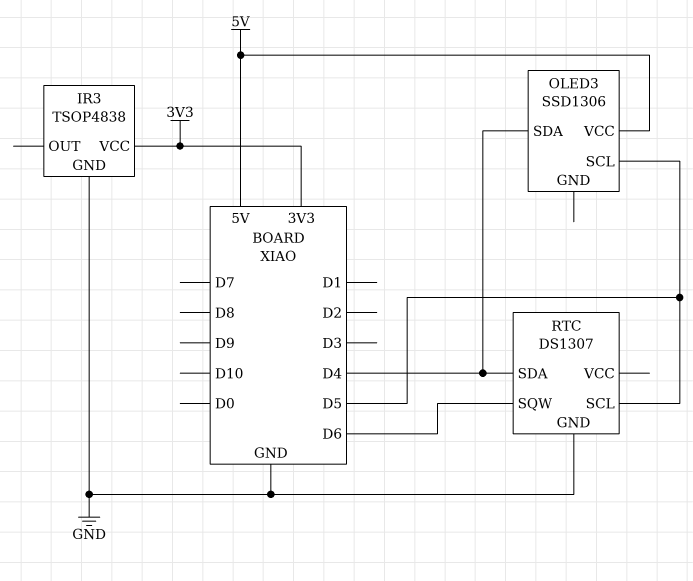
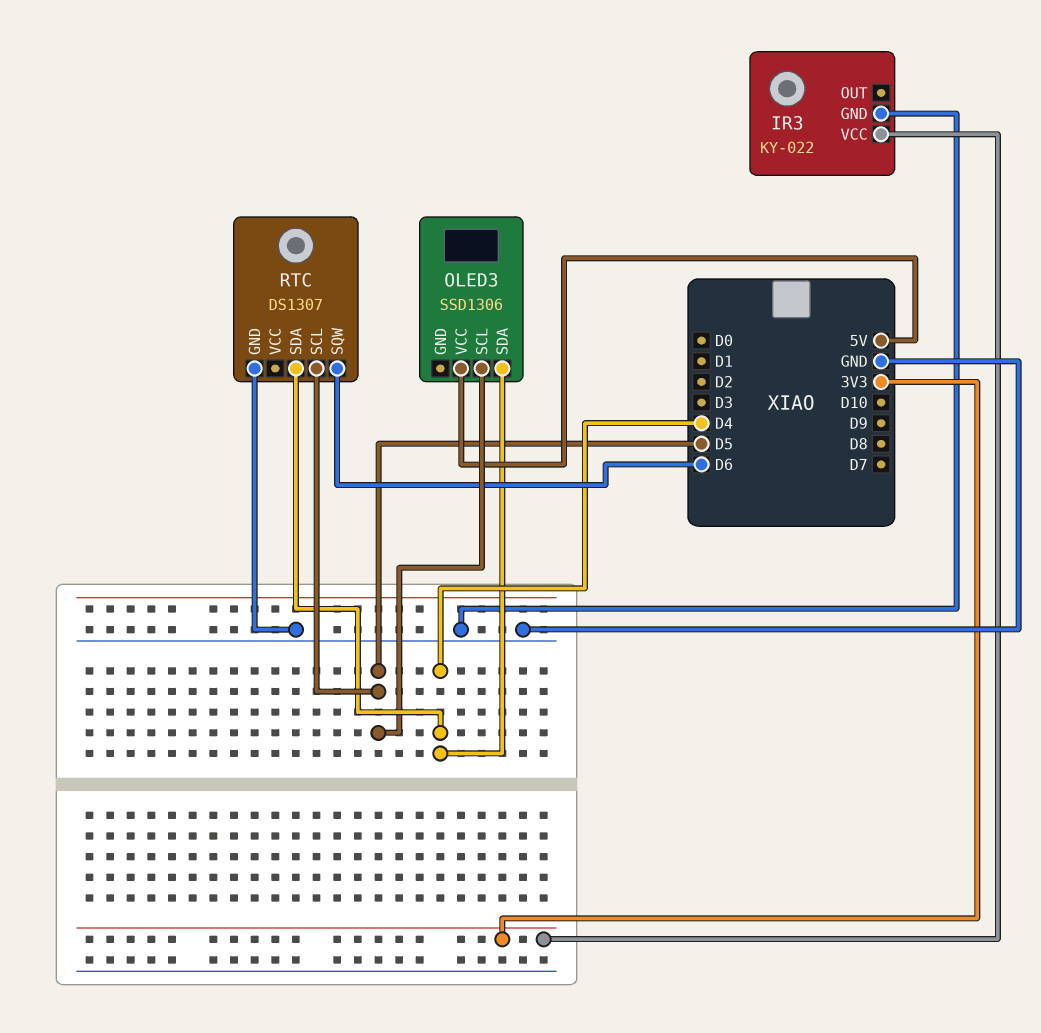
IR3: TSOP4838 -> KY-022

